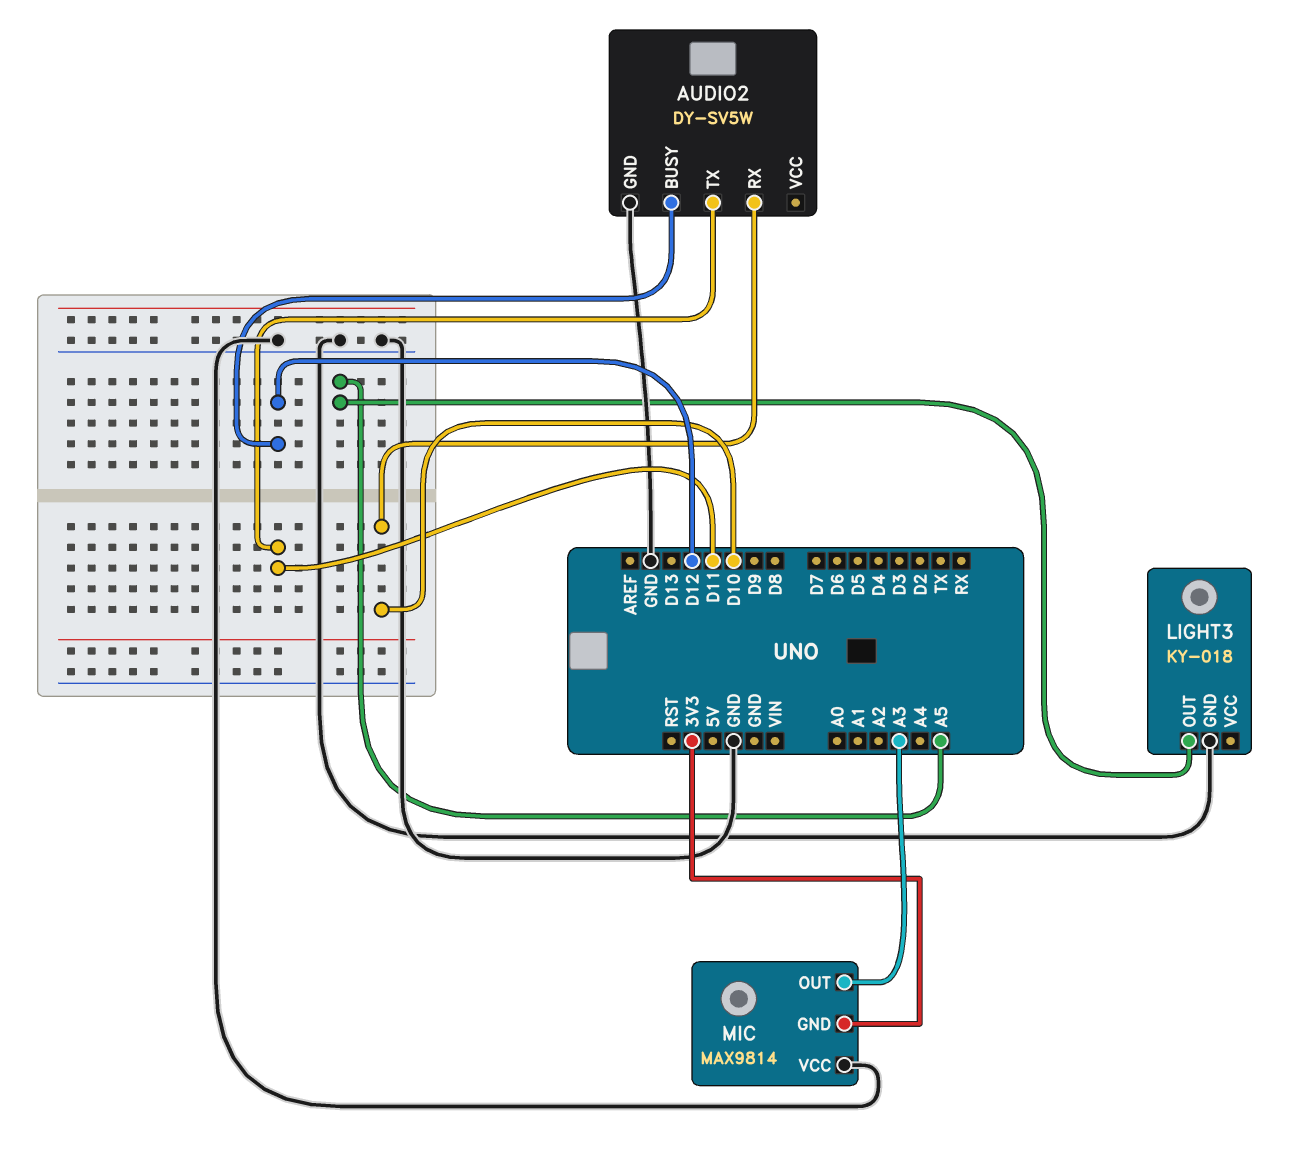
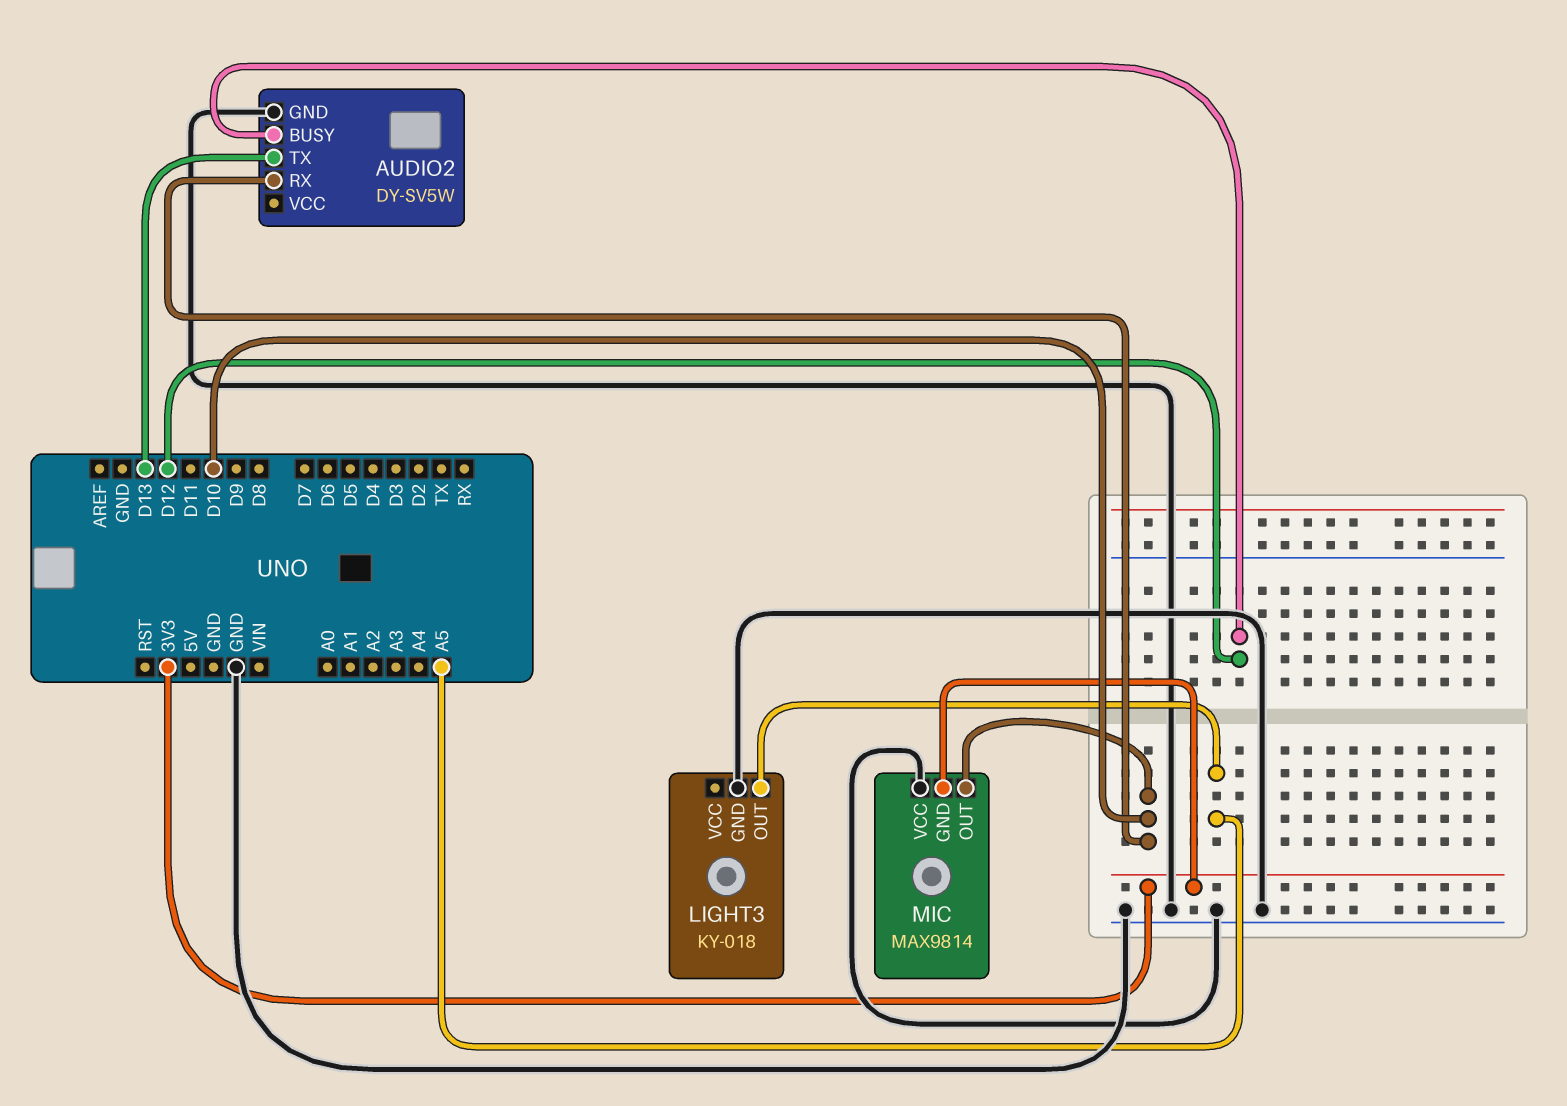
AUDIO2 pin TX: D11 -> D13
MIC pin OUT: A3 -> D10

